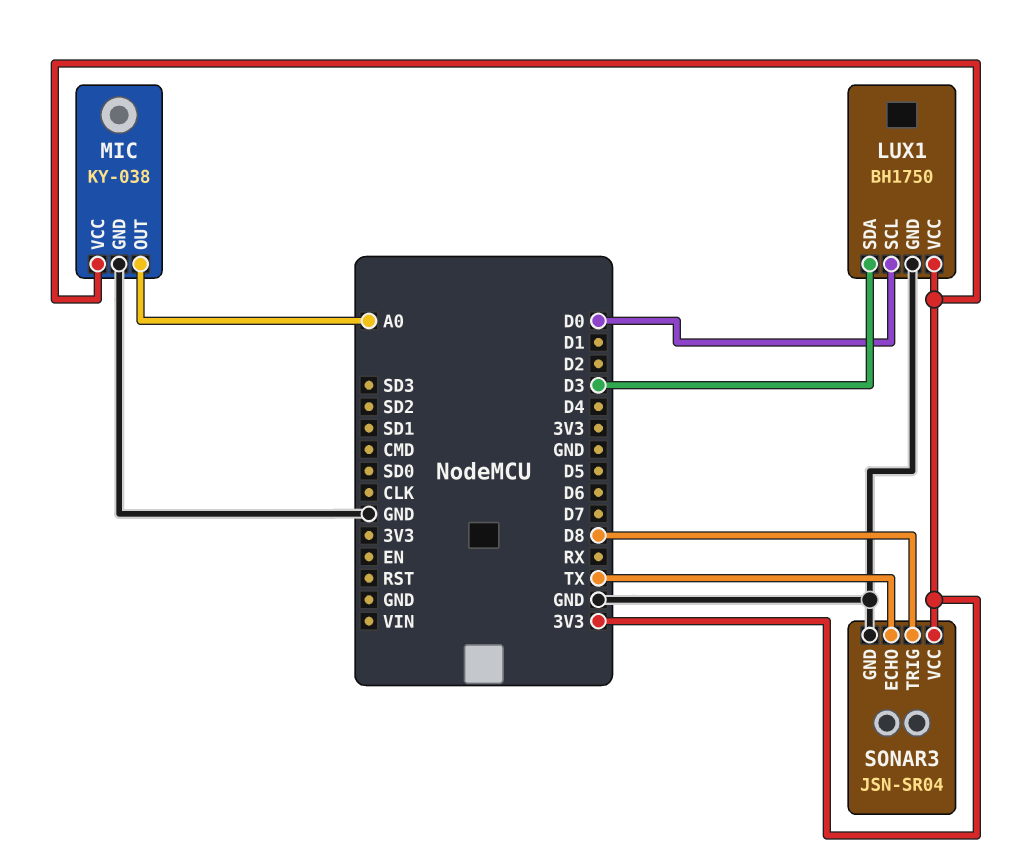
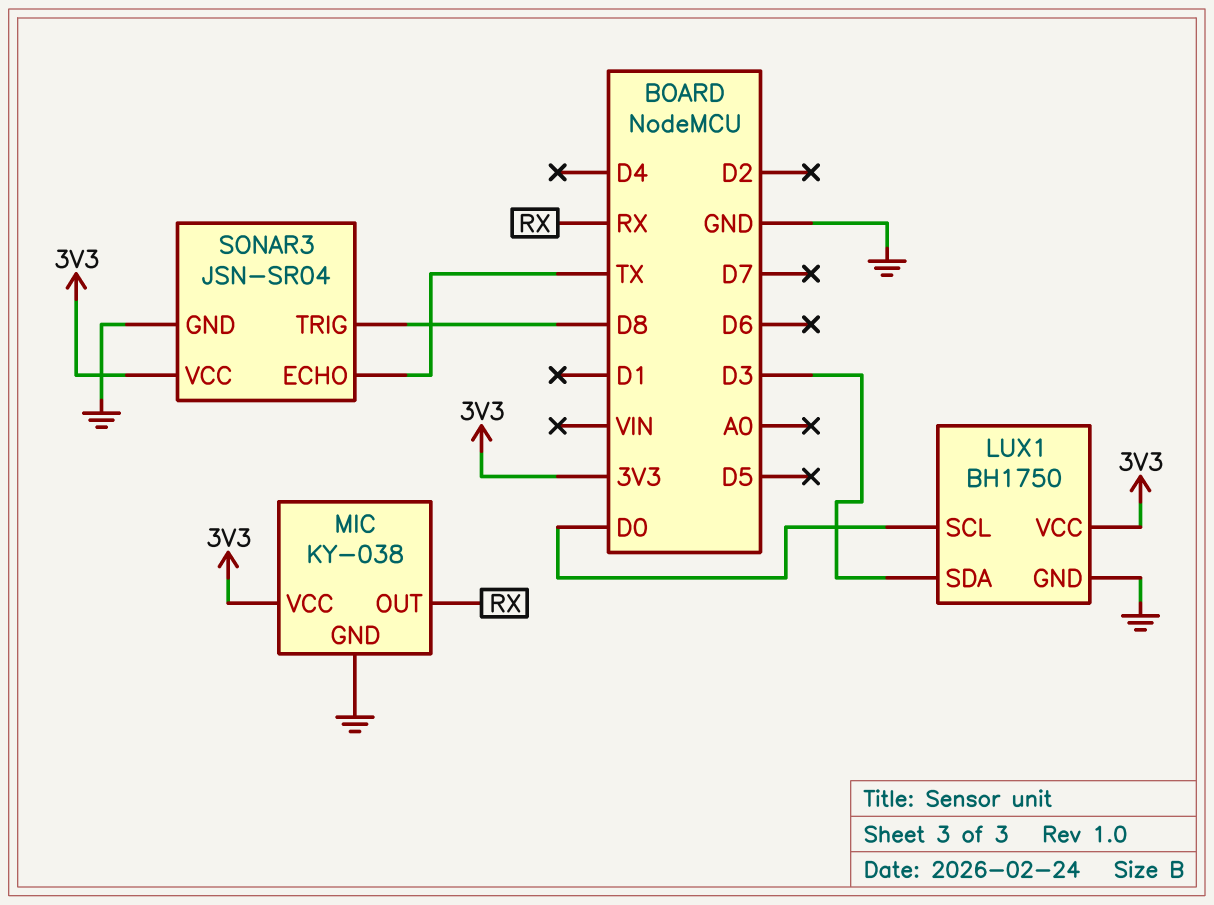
MIC pin OUT: A0 -> RX

